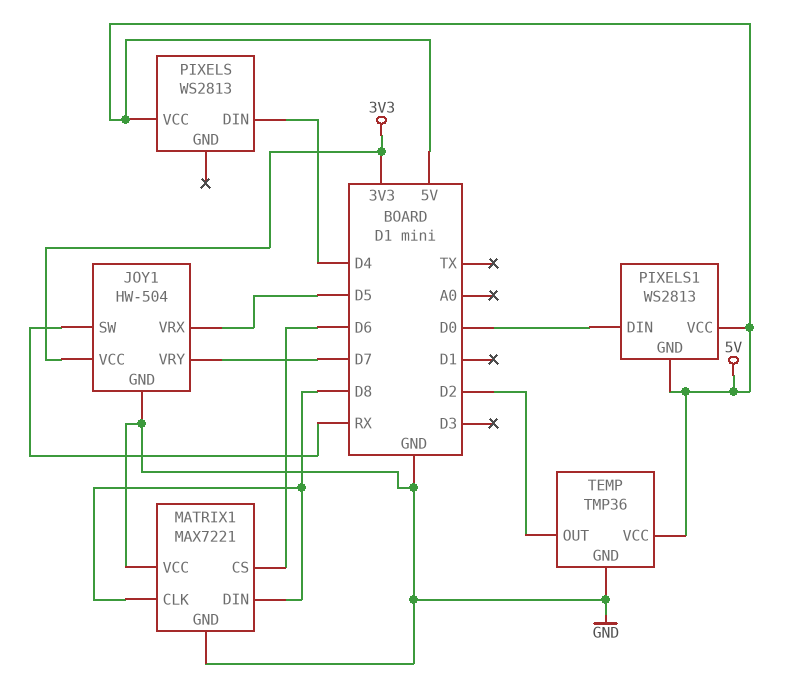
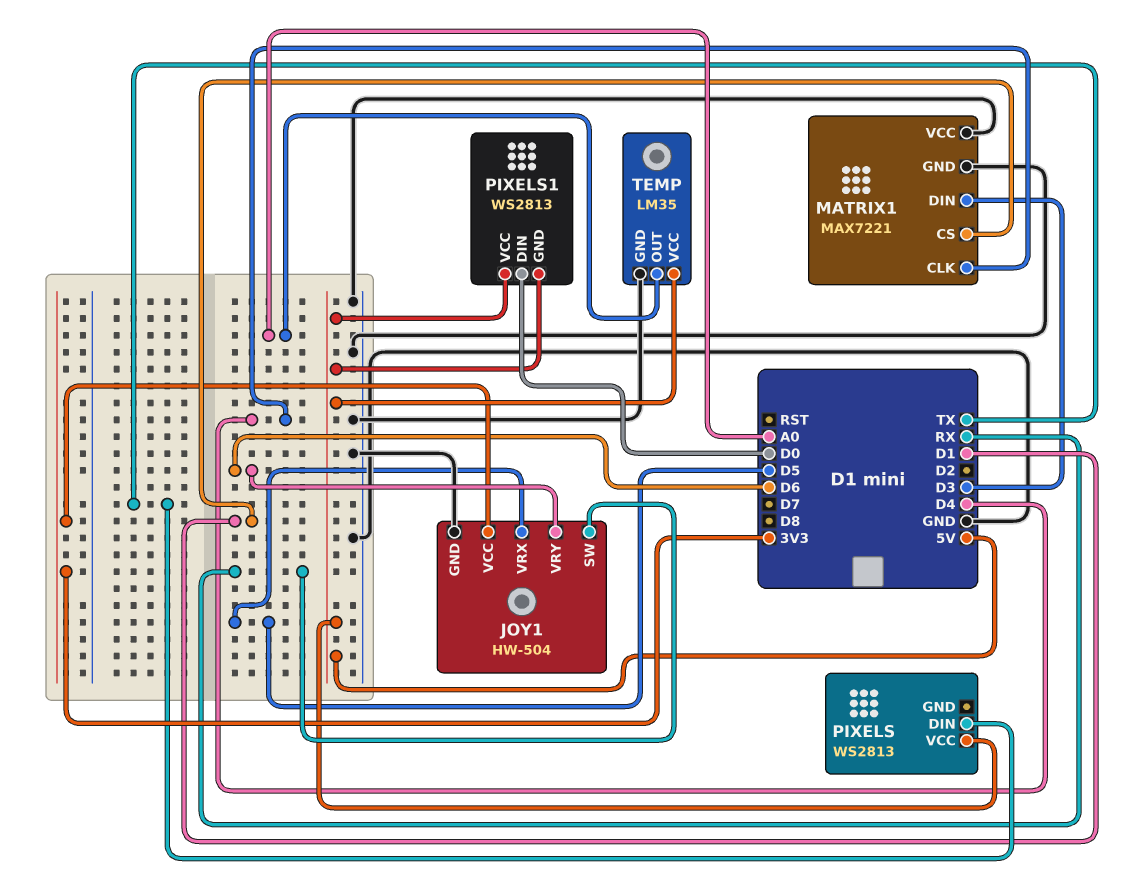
JOY1 pin VRY: D7 -> D6
MATRIX1 pin CLK: D8 -> D4
MATRIX1 pin CS: D6 -> D1
MATRIX1 pin DIN: D8 -> D3
PIXELS pin DIN: D4 -> TX
TEMP: TMP36 -> LM35
TEMP pin OUT: D2 -> A0

